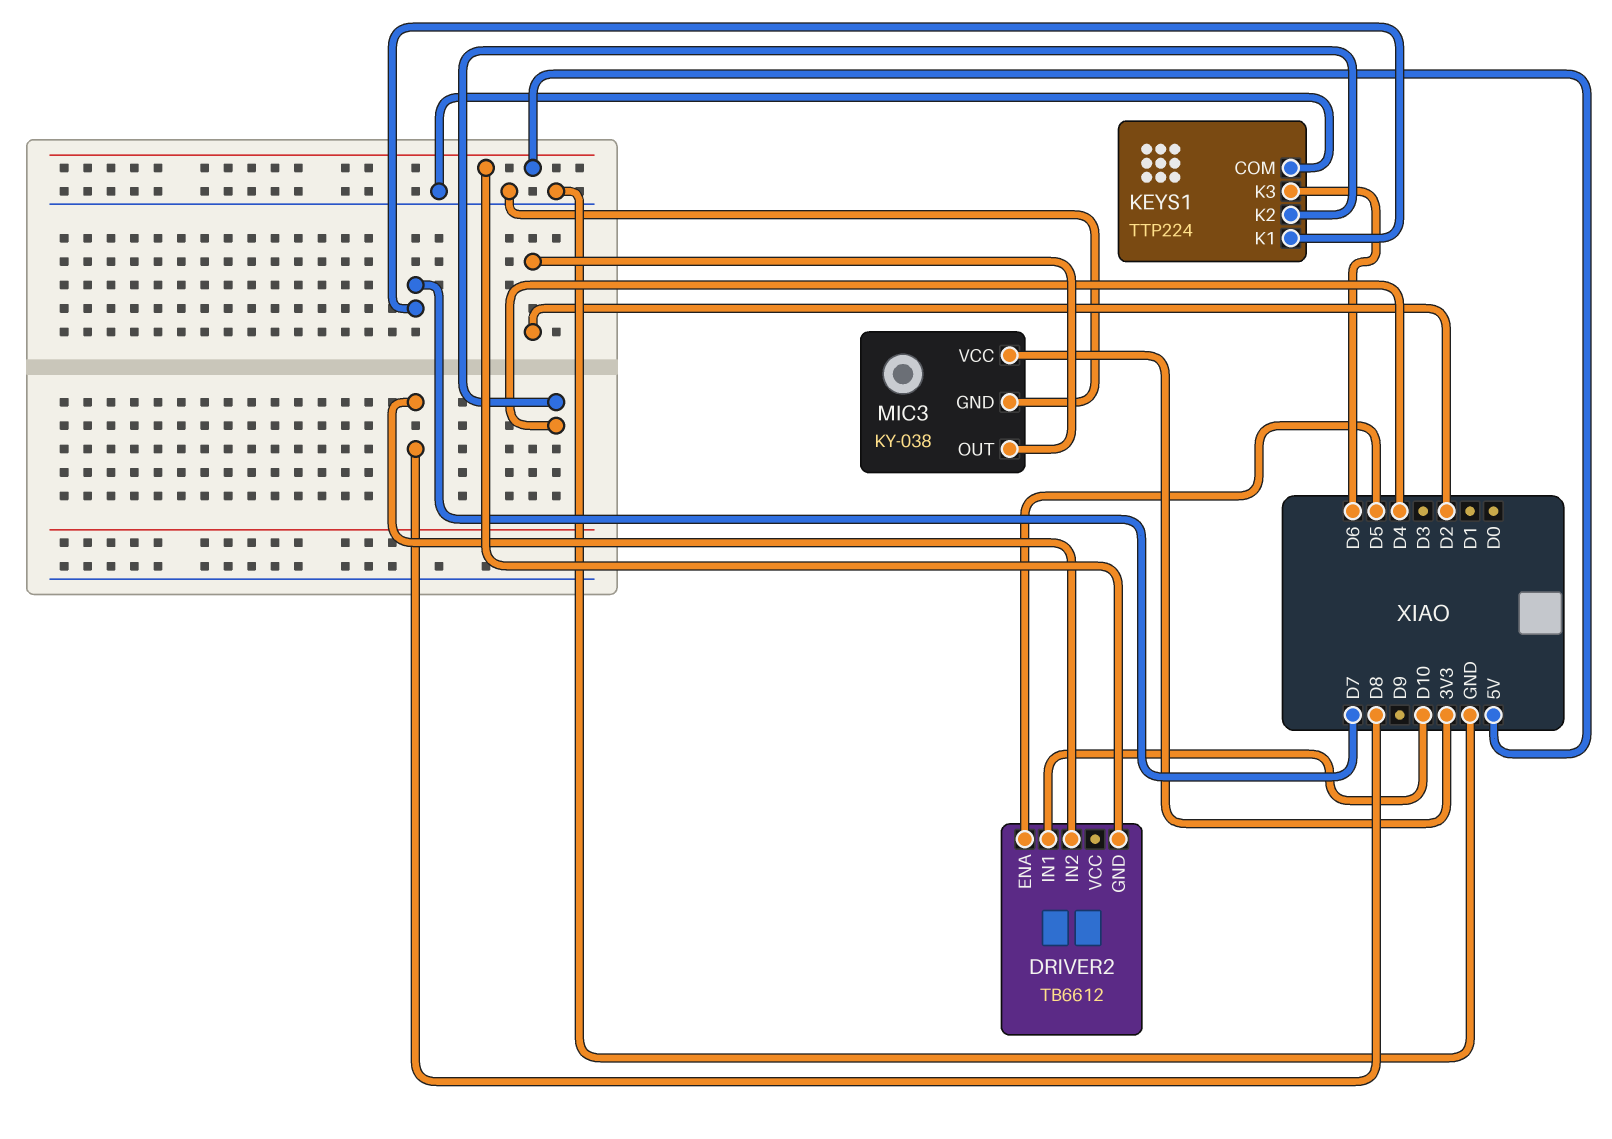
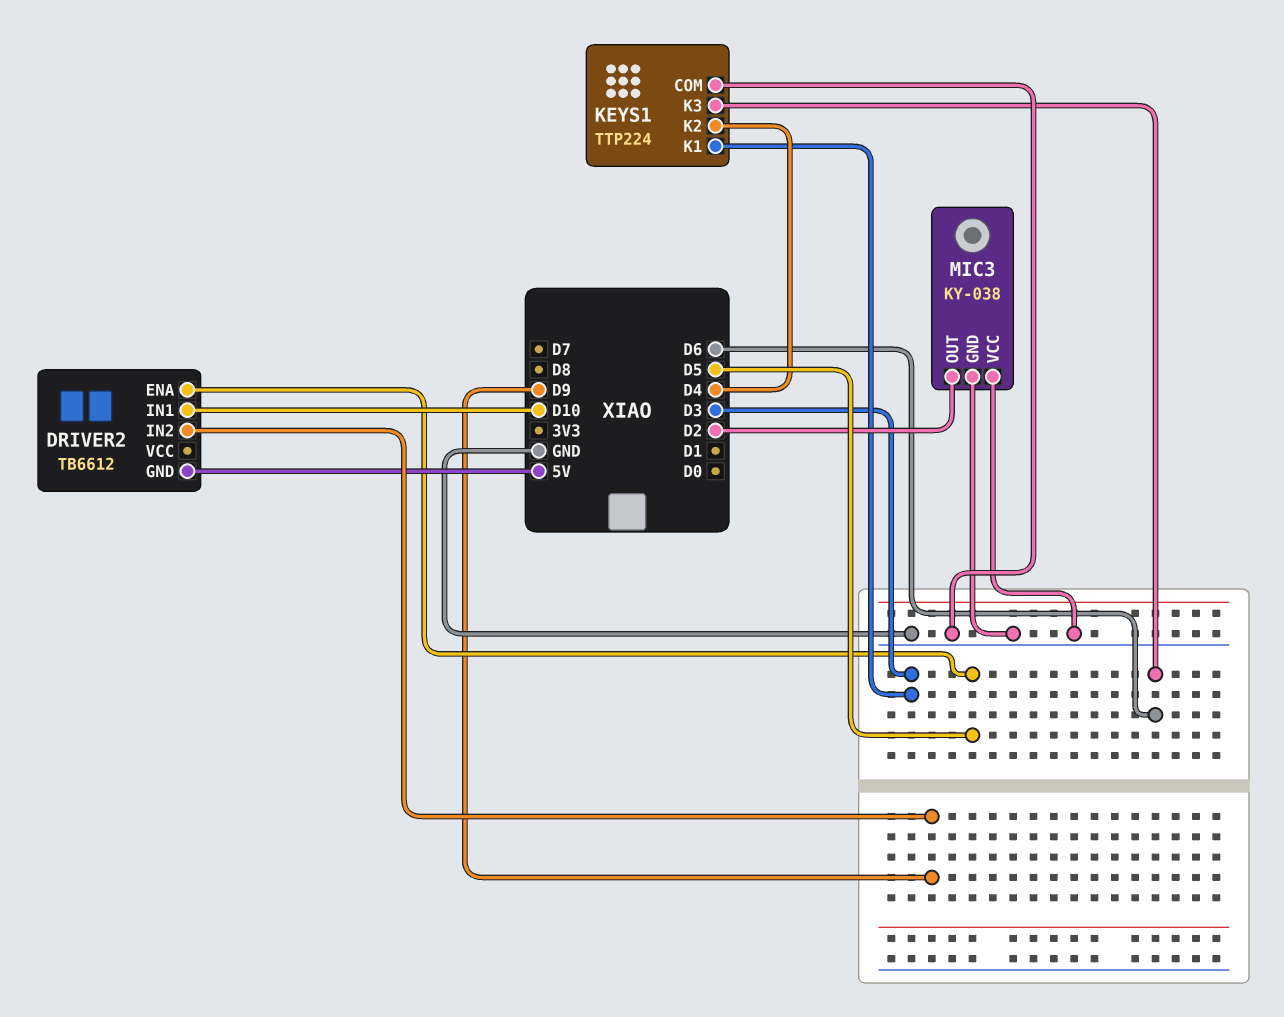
DRIVER2 pin IN2: D8 -> D9
KEYS1 pin K1: D7 -> D3
MIC3 pin VCC: 3V3 -> GND

